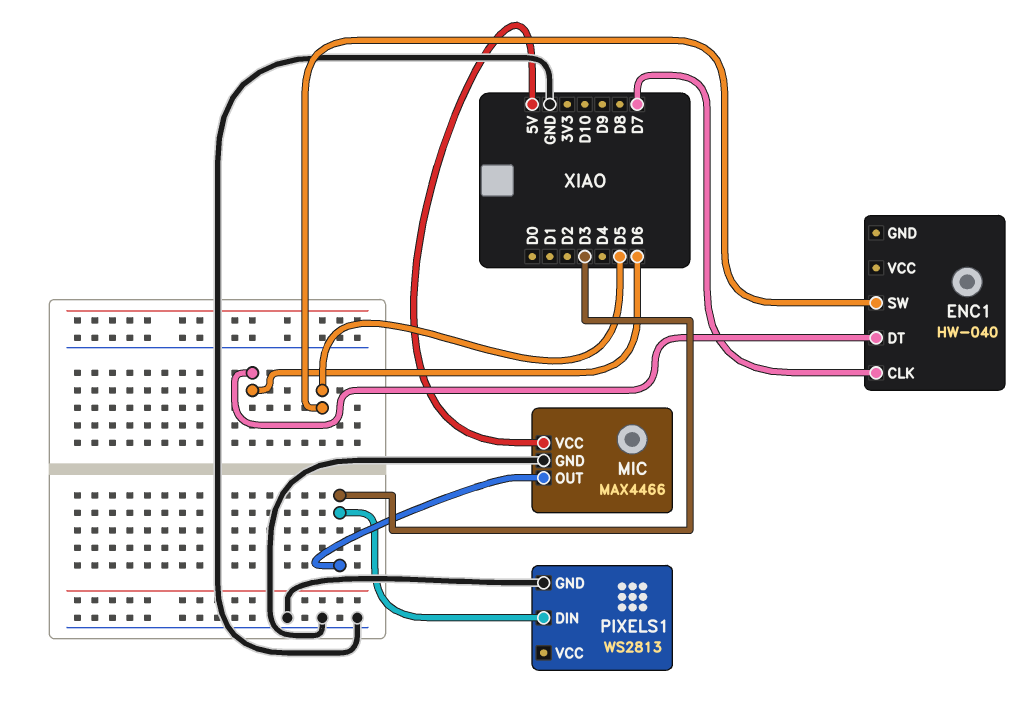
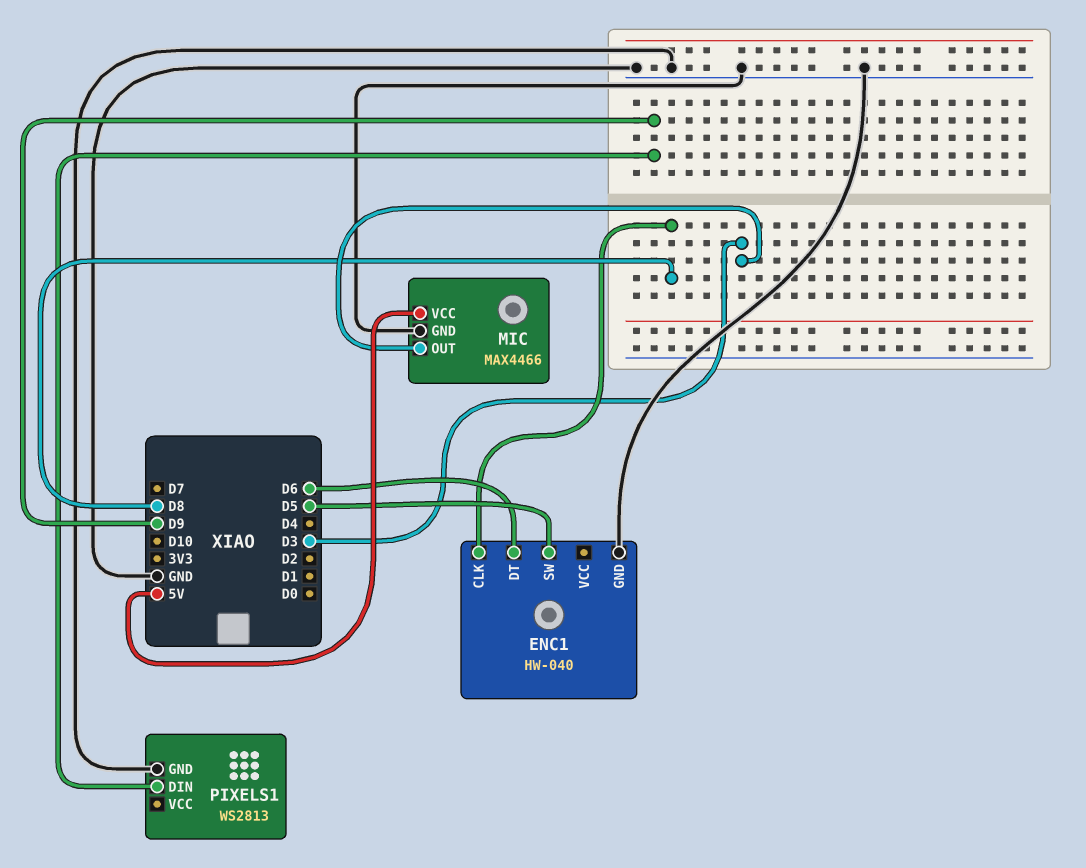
ENC1 pin CLK: D7 -> D8
ENC1 pin GND: none -> GND
PIXELS1 pin DIN: D3 -> D9

